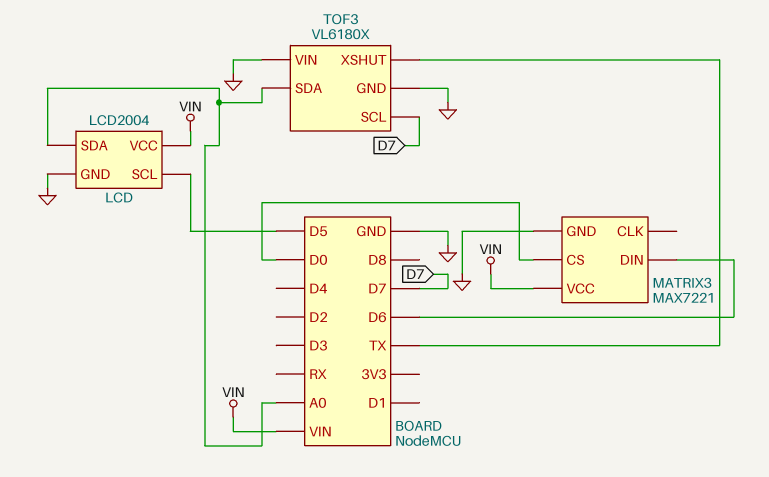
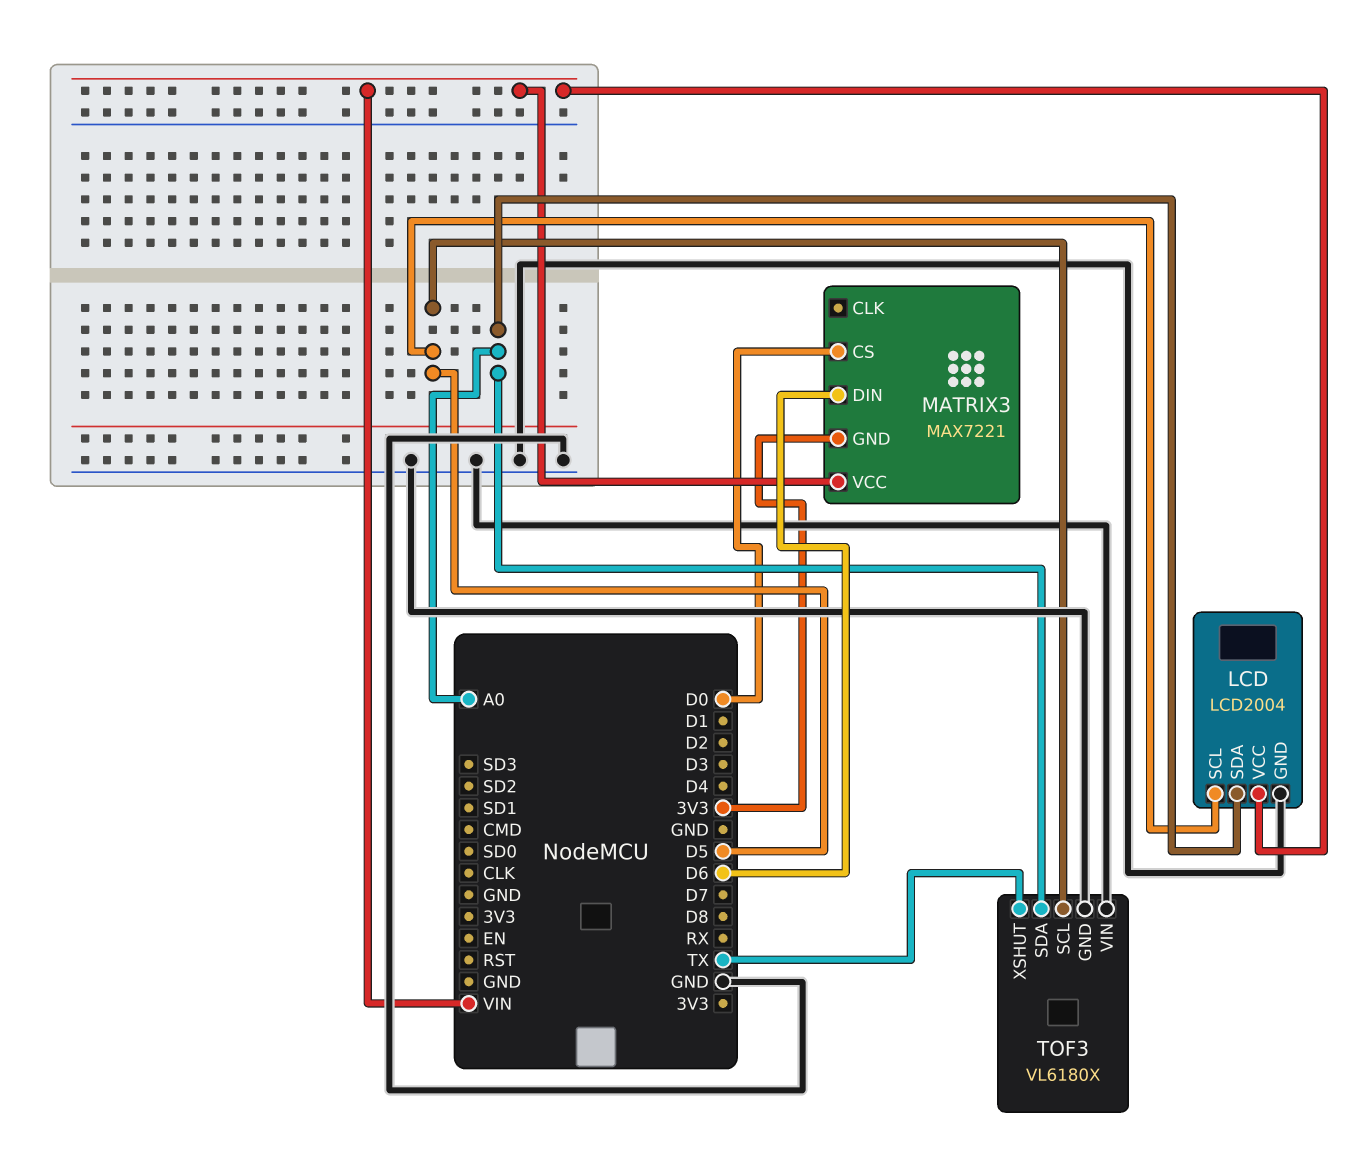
MATRIX3 pin GND: GND -> 3V3
TOF3 pin SCL: D7 -> D5

